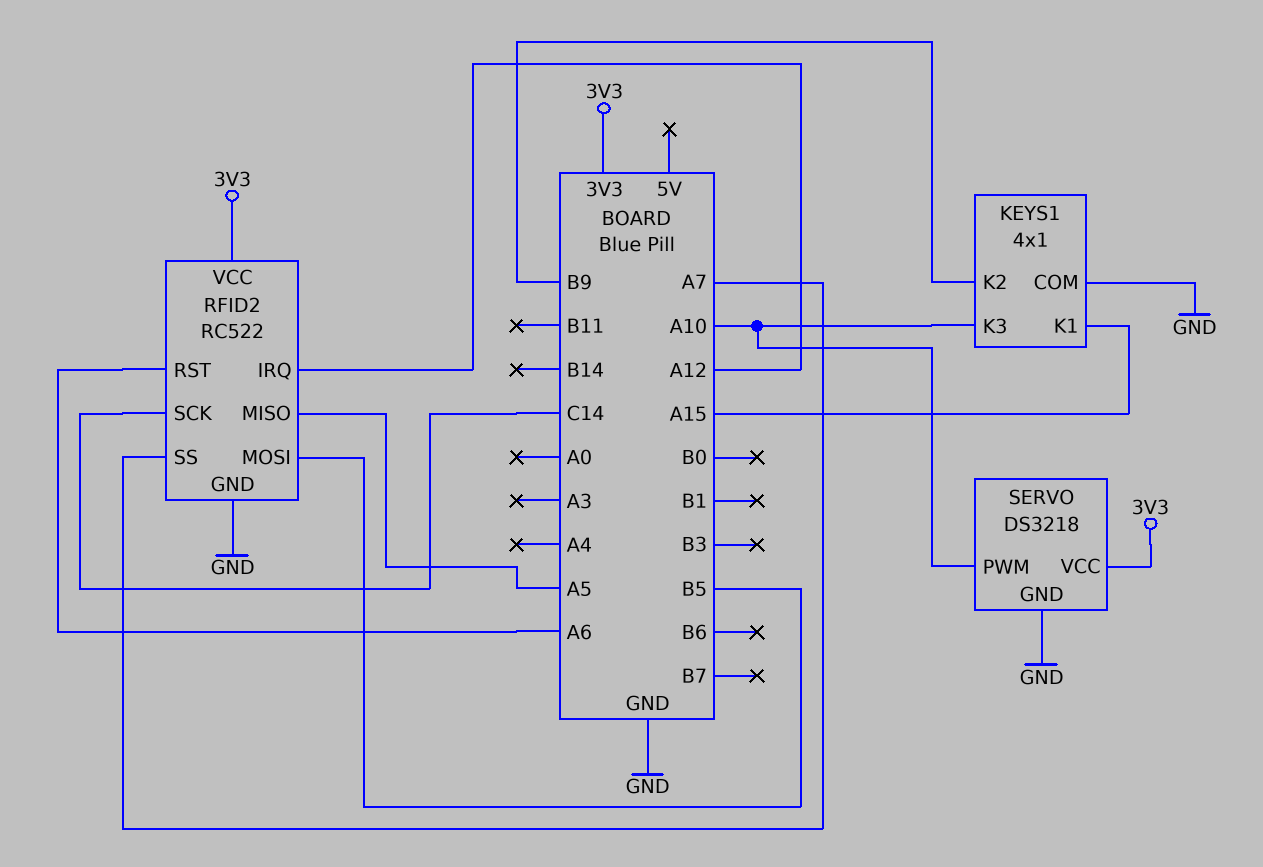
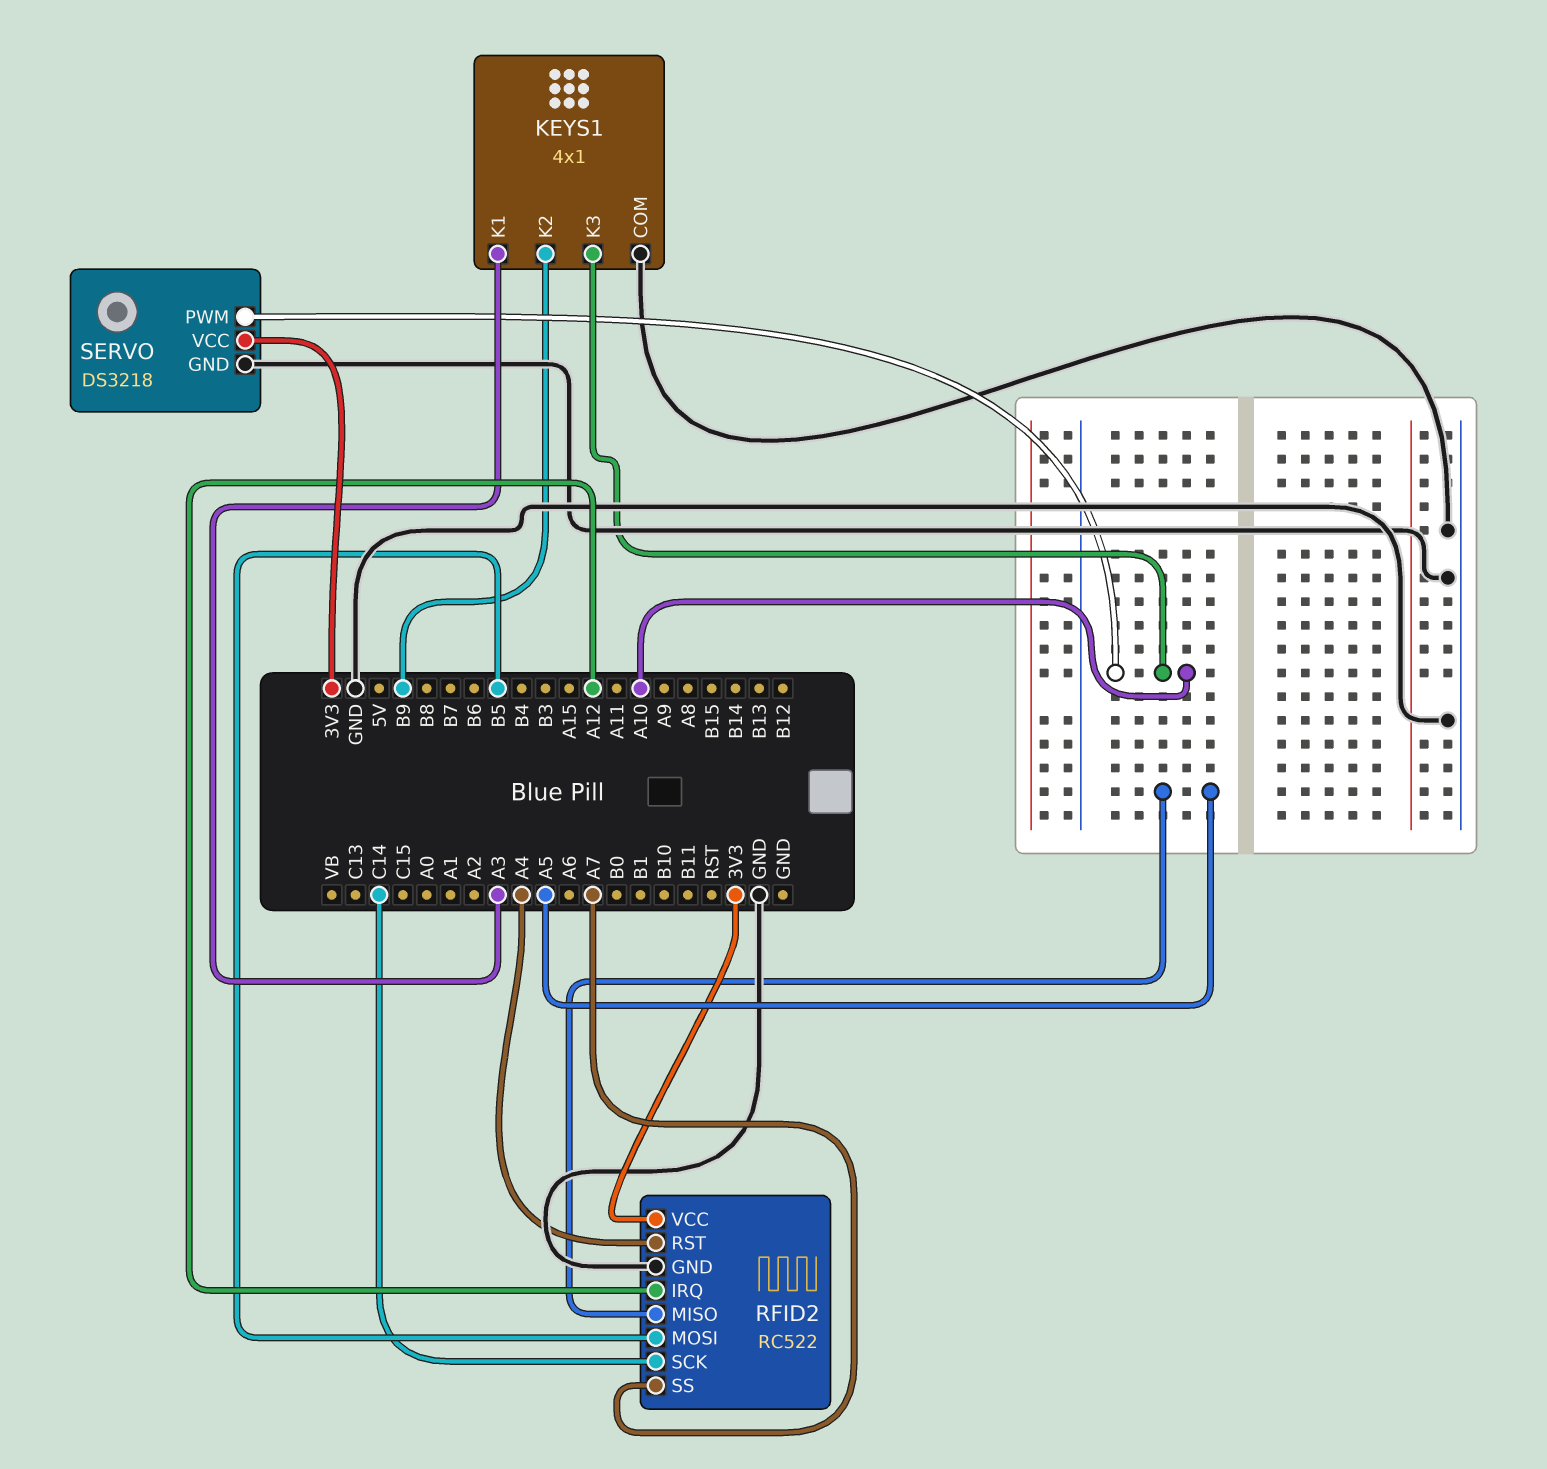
KEYS1 pin K1: A15 -> A3
RFID2 pin RST: A6 -> A4

